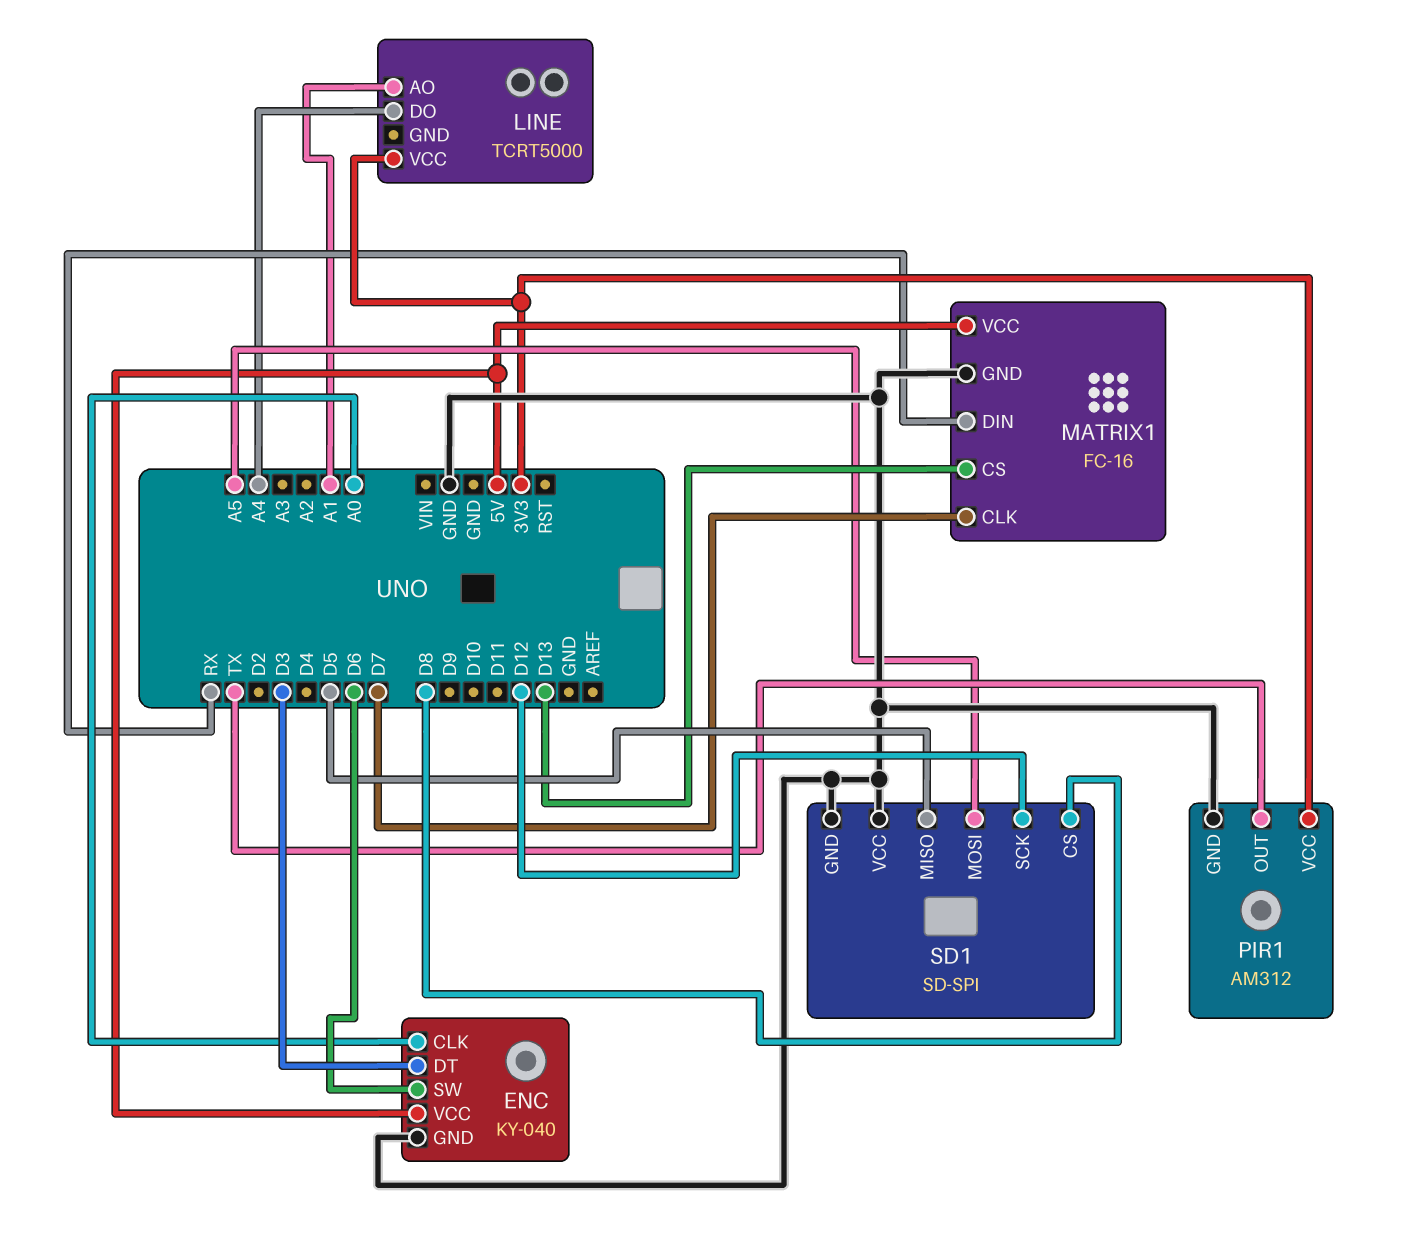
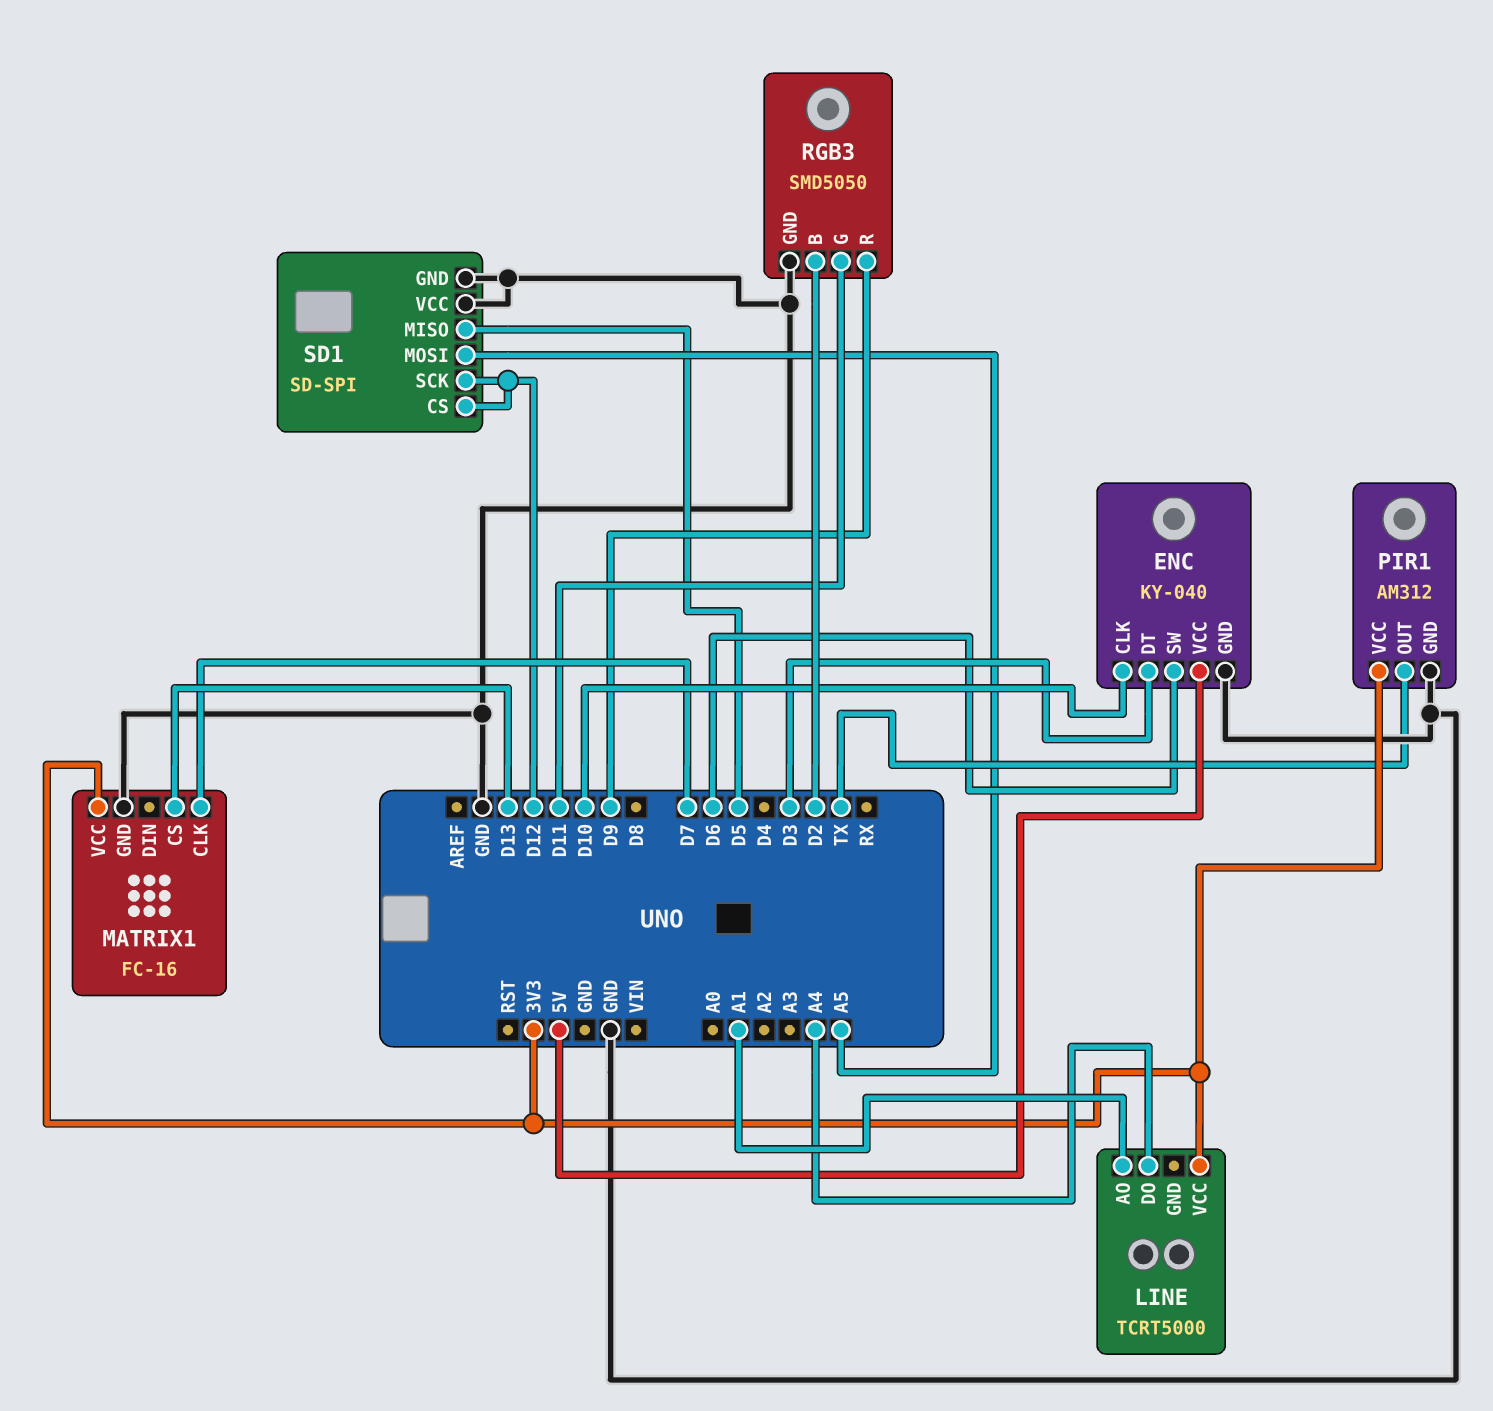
ENC pin CLK: A0 -> D10
MATRIX1 pin DIN: RX -> none
MATRIX1 pin VCC: 5V -> 3V3
RGB3: none -> SMD5050
RGB3 pin B: none -> D2
RGB3 pin G: none -> D11
RGB3 pin GND: none -> GND
RGB3 pin R: none -> D9
SD1 pin CS: D8 -> D12

